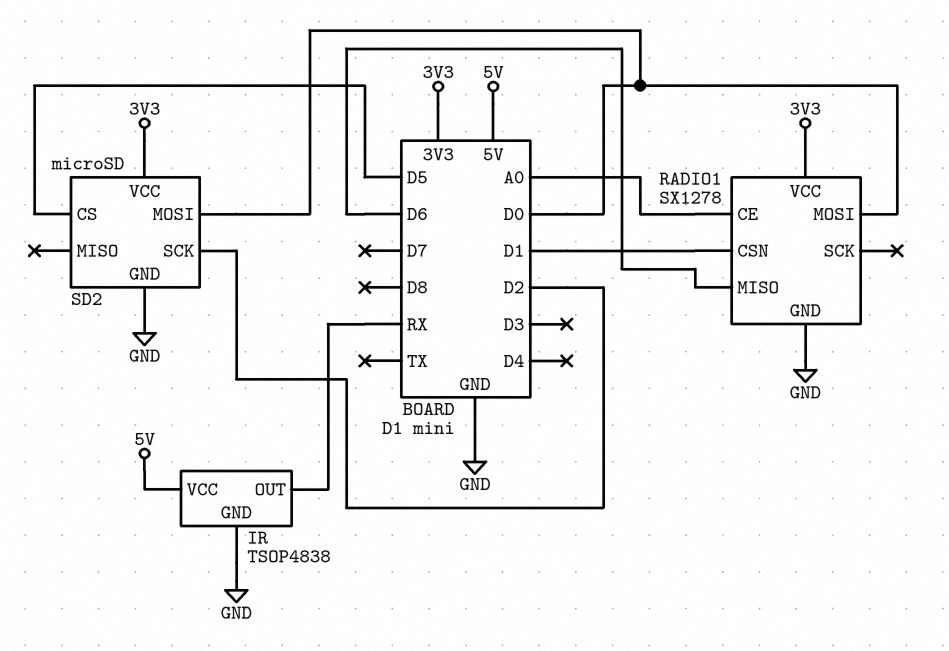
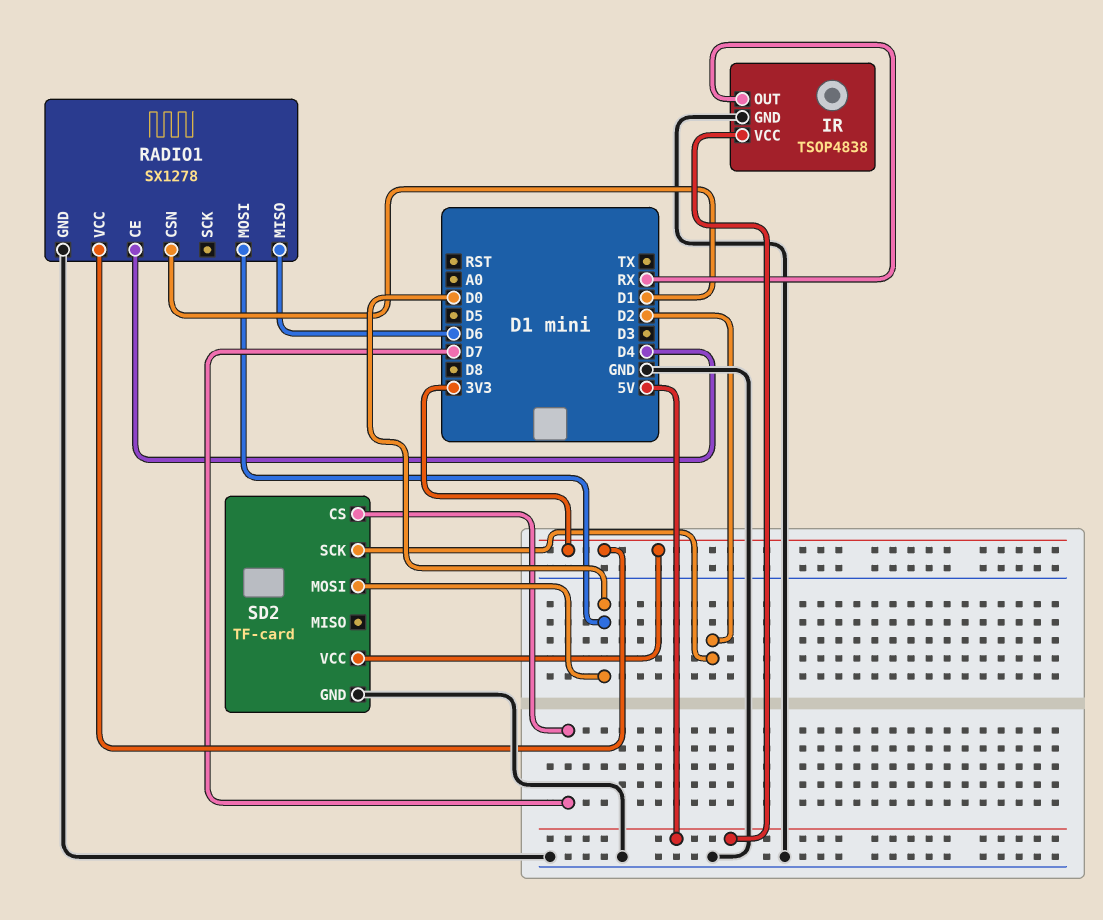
RADIO1 pin CE: A0 -> D4
SD2: microSD -> TF-card
SD2 pin CS: D5 -> D7

